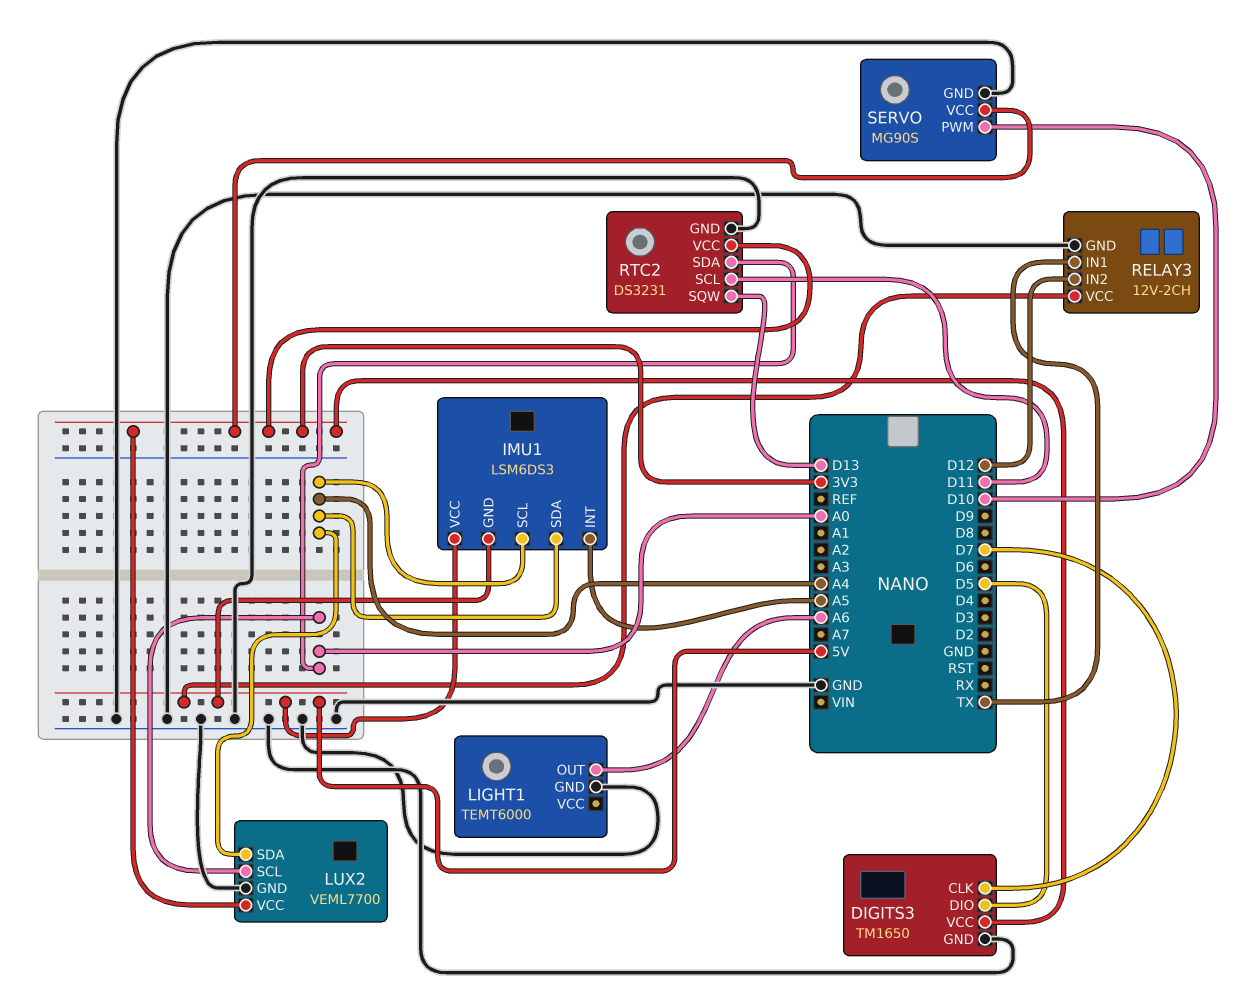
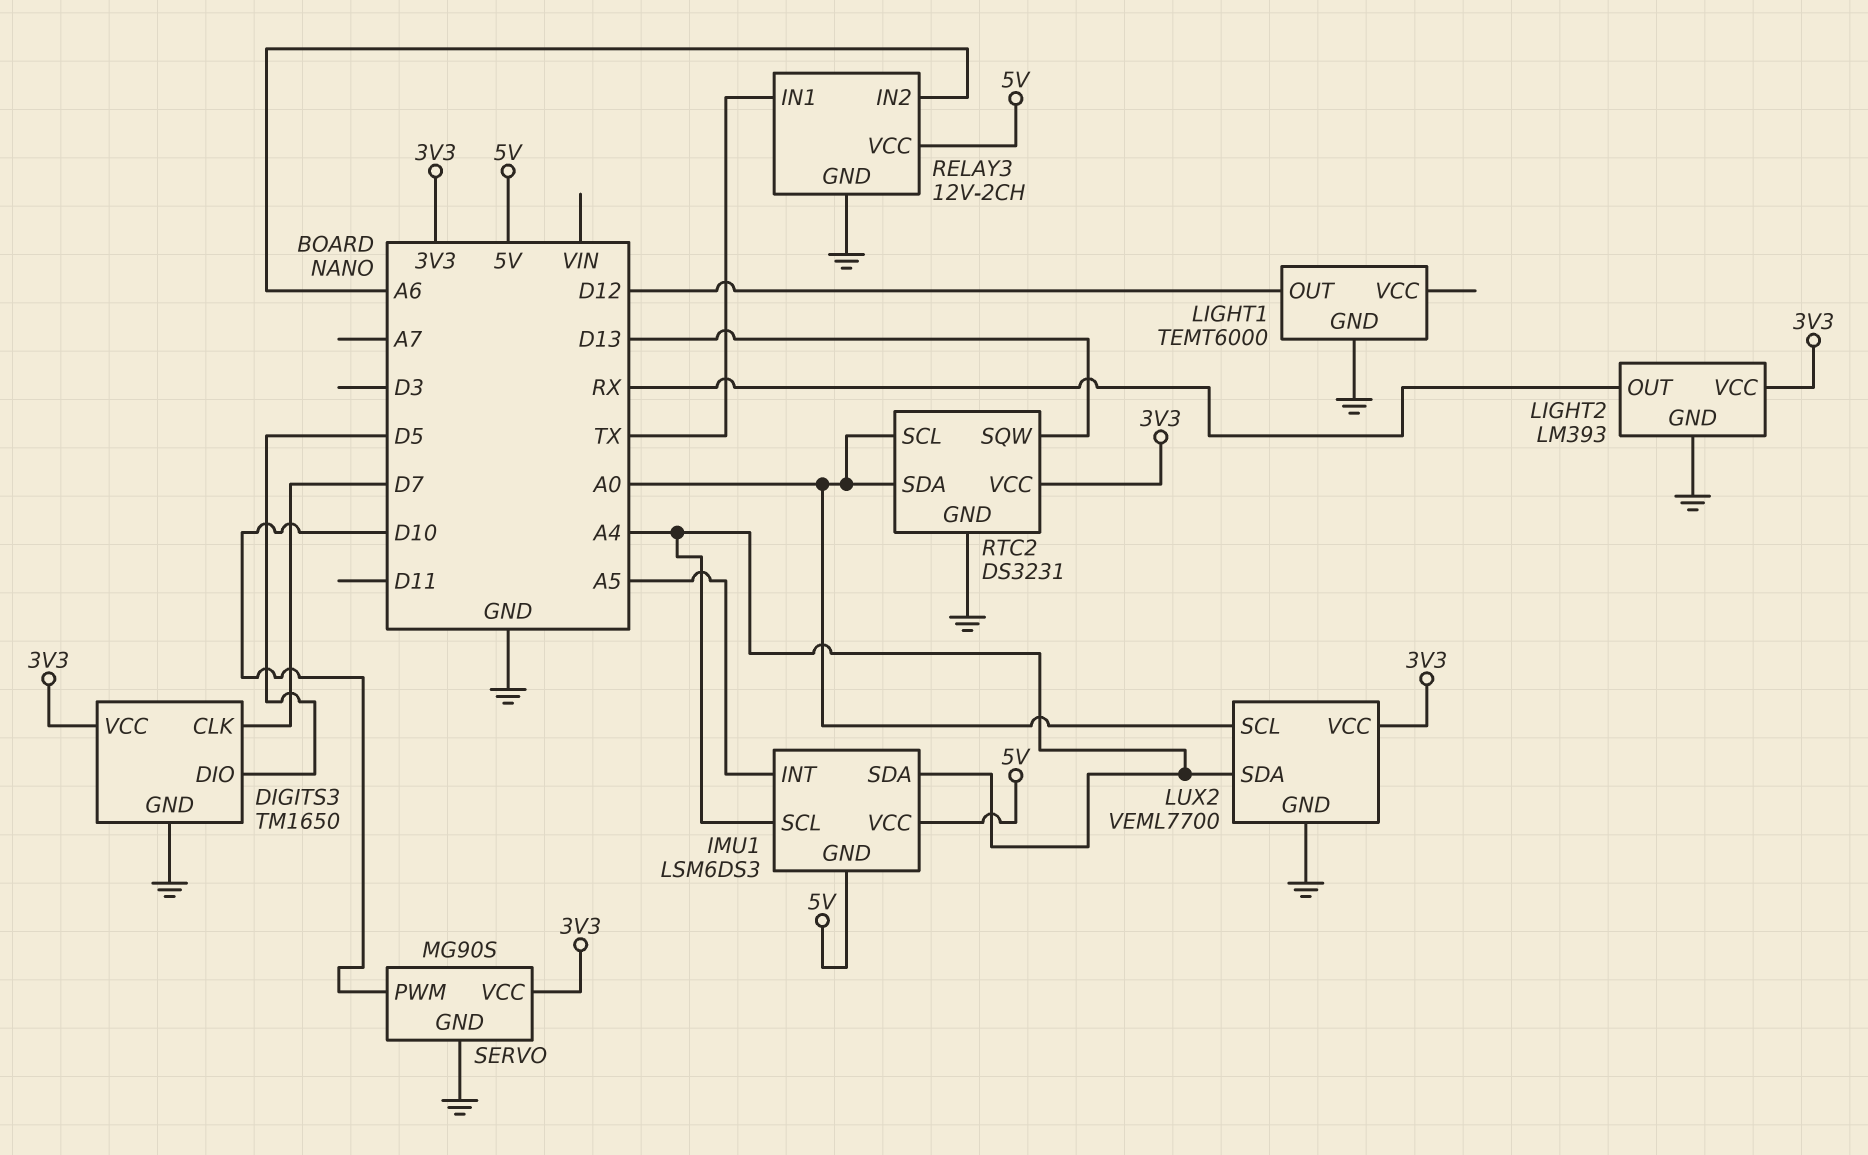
LIGHT1 pin OUT: A6 -> D12
LIGHT2: none -> LM393
LIGHT2 pin GND: none -> GND
LIGHT2 pin OUT: none -> RX
LIGHT2 pin VCC: none -> 3V3
RELAY3 pin IN2: D12 -> A6
RTC2 pin SCL: D11 -> A0

